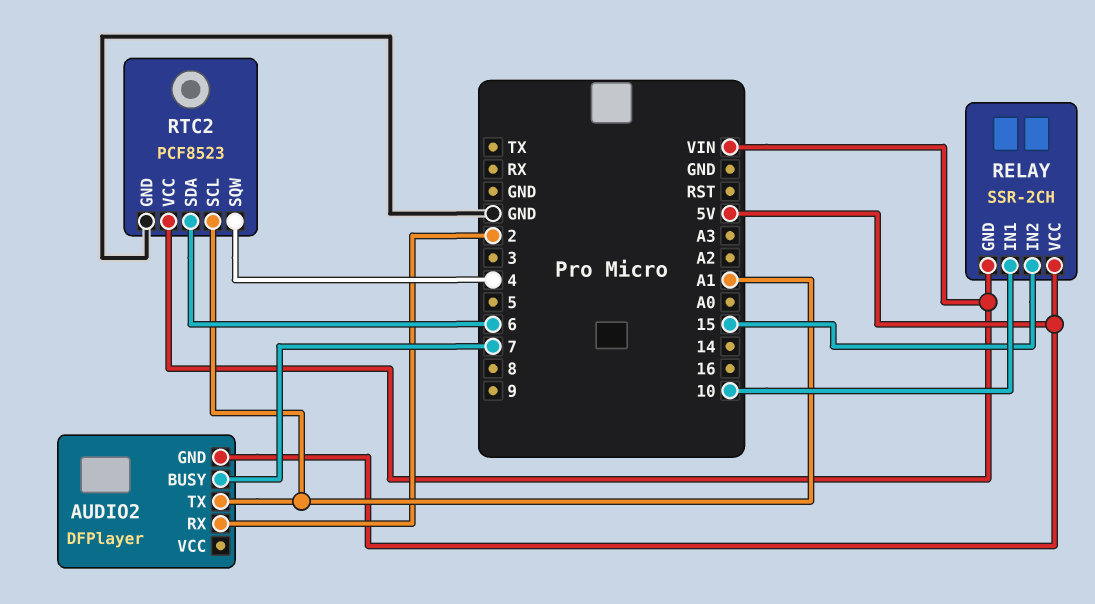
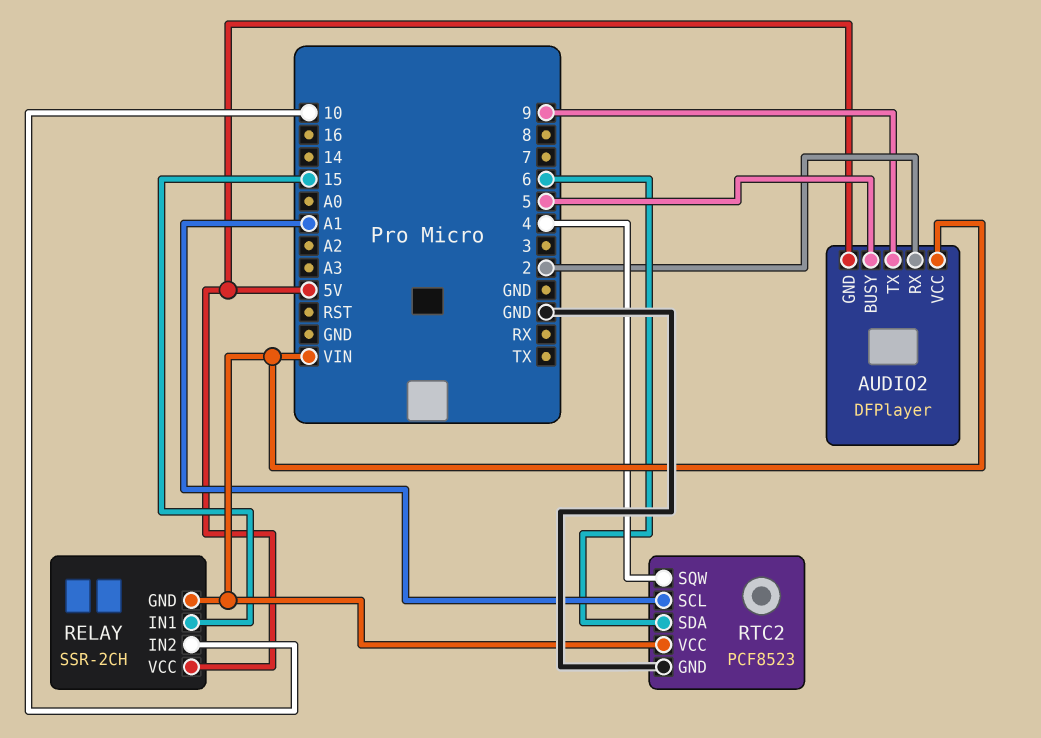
AUDIO2 pin BUSY: 7 -> 5
AUDIO2 pin TX: A1 -> 9
AUDIO2 pin VCC: none -> VIN
RELAY pin IN1: 10 -> 15
RELAY pin IN2: 15 -> 10

